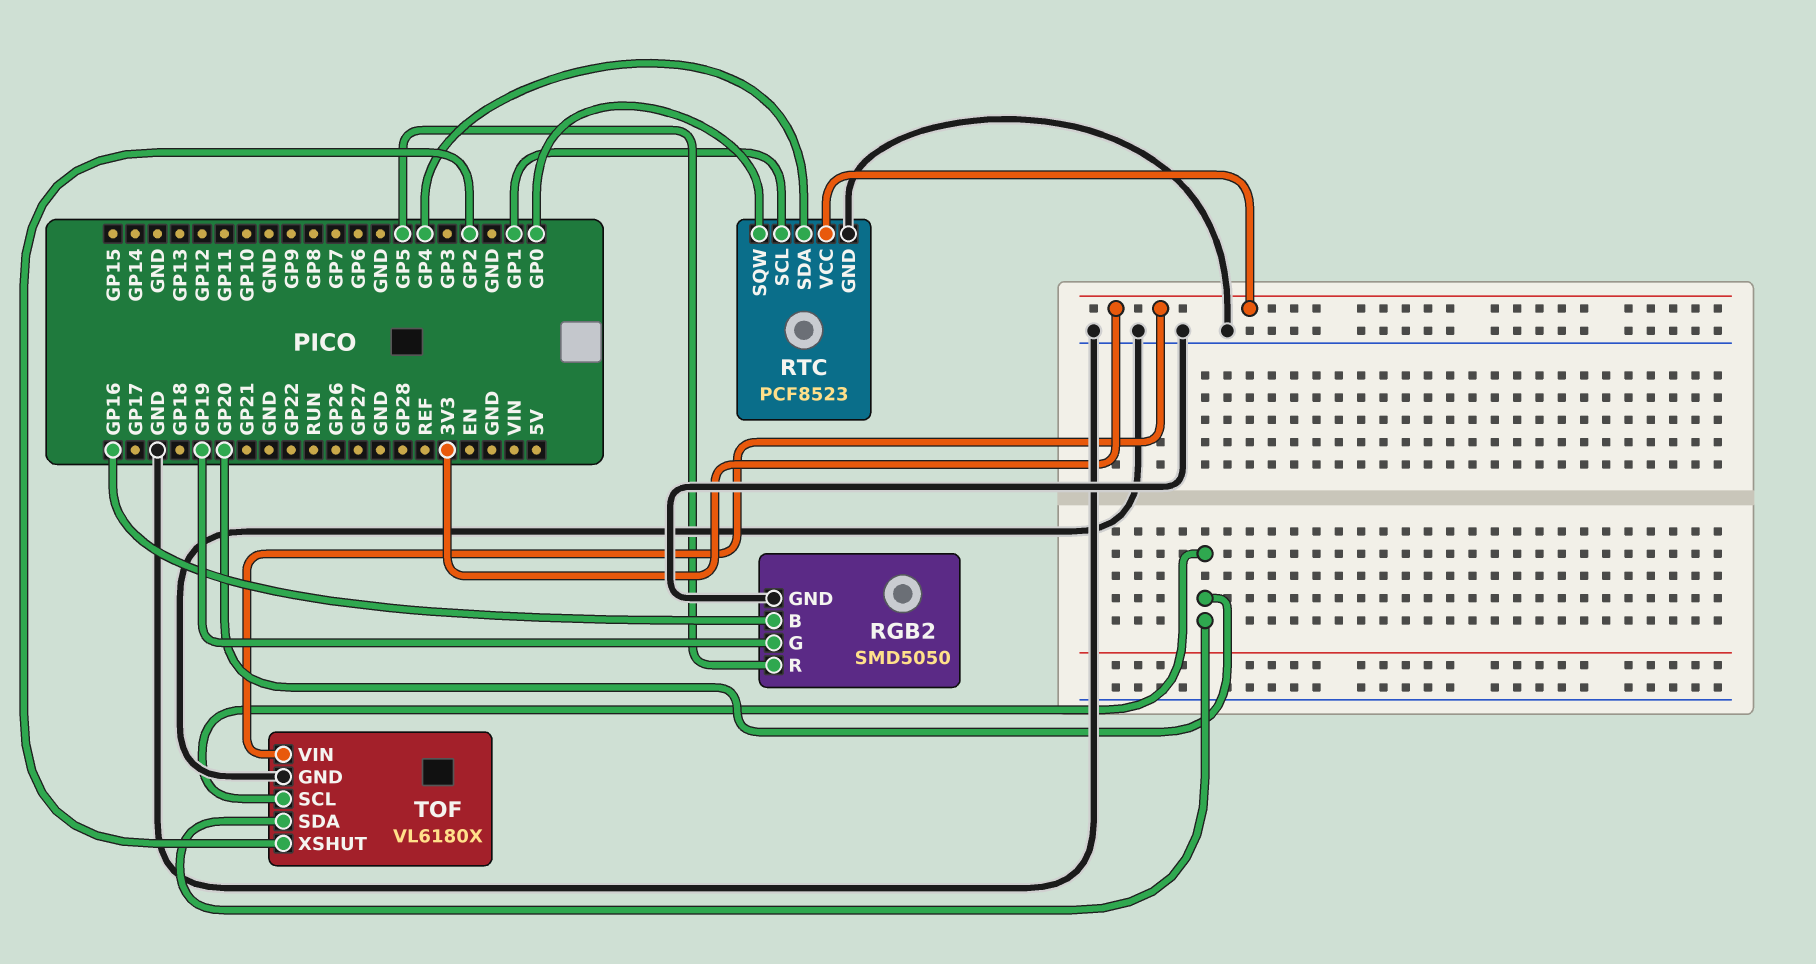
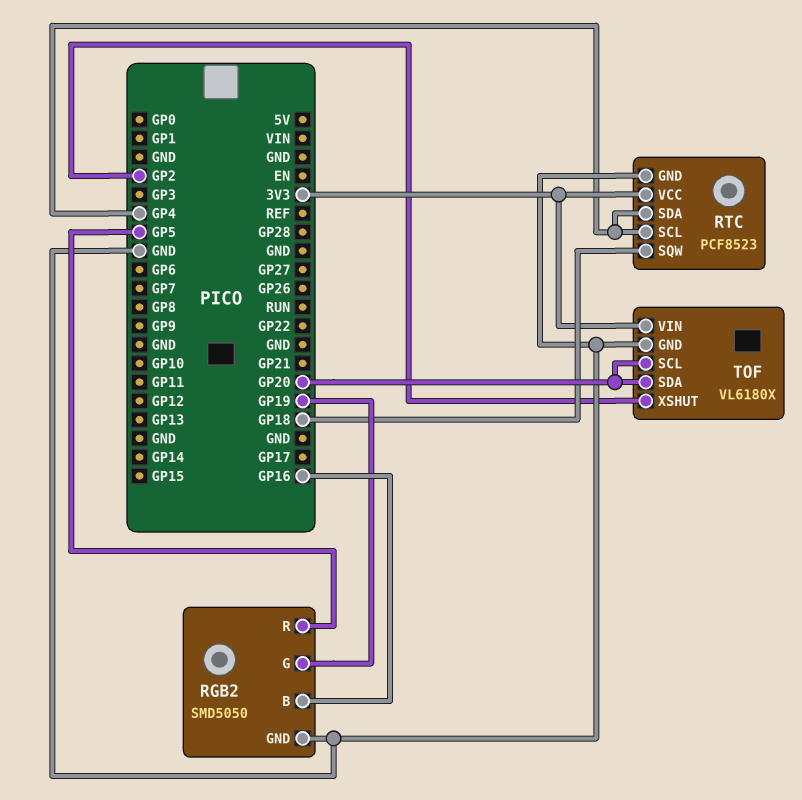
RTC pin SCL: GP1 -> GP4
RTC pin SQW: GP0 -> GP18

